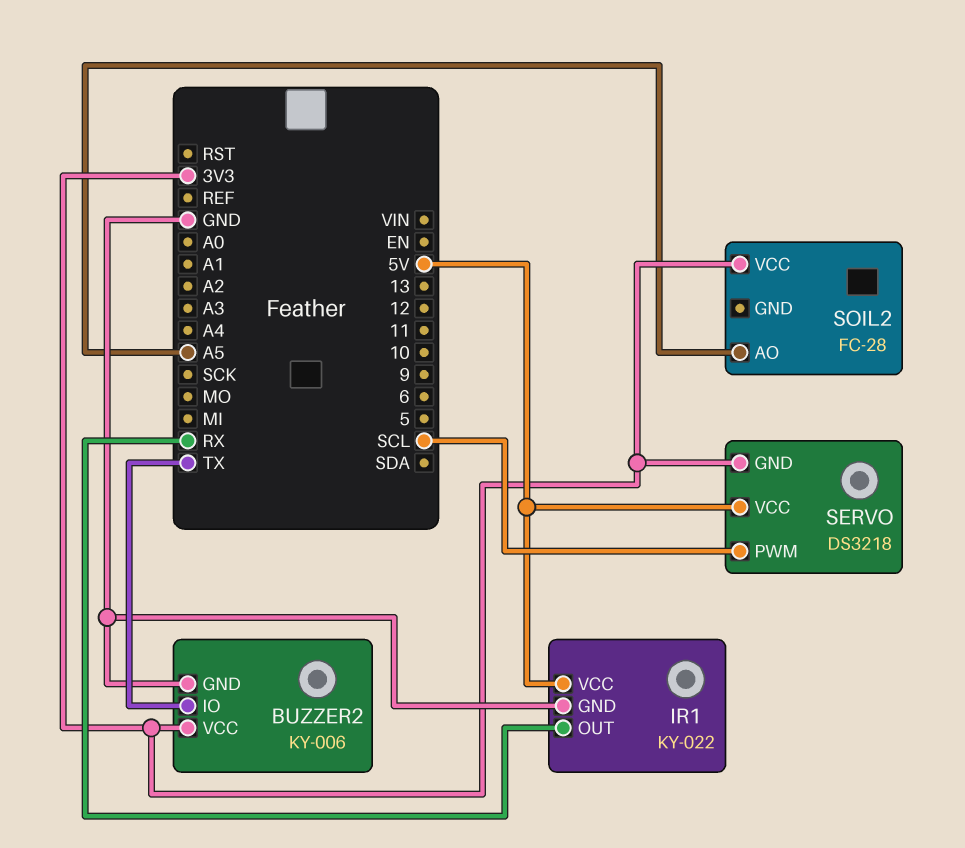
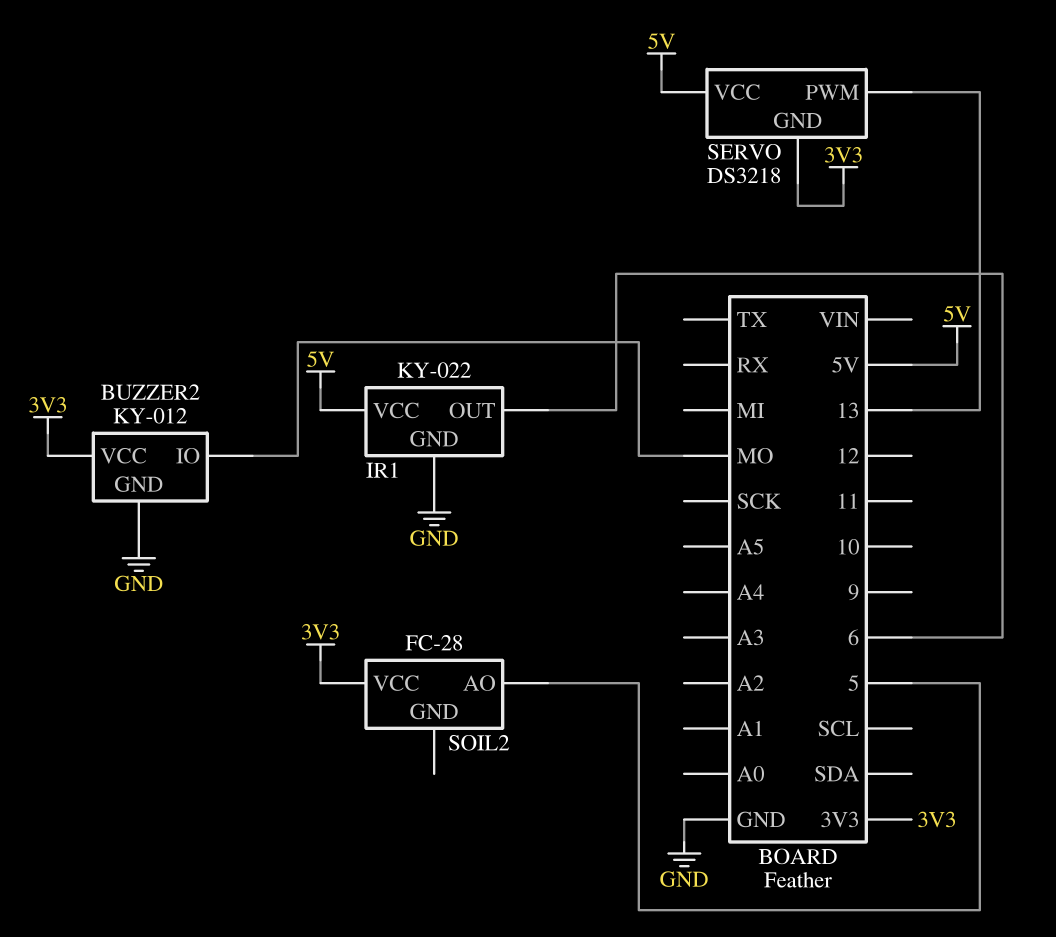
BUZZER2: KY-006 -> KY-012
BUZZER2 pin IO: TX -> MO
IR1 pin OUT: RX -> 6
SERVO pin PWM: SCL -> 13
SOIL2 pin AO: A5 -> 5

